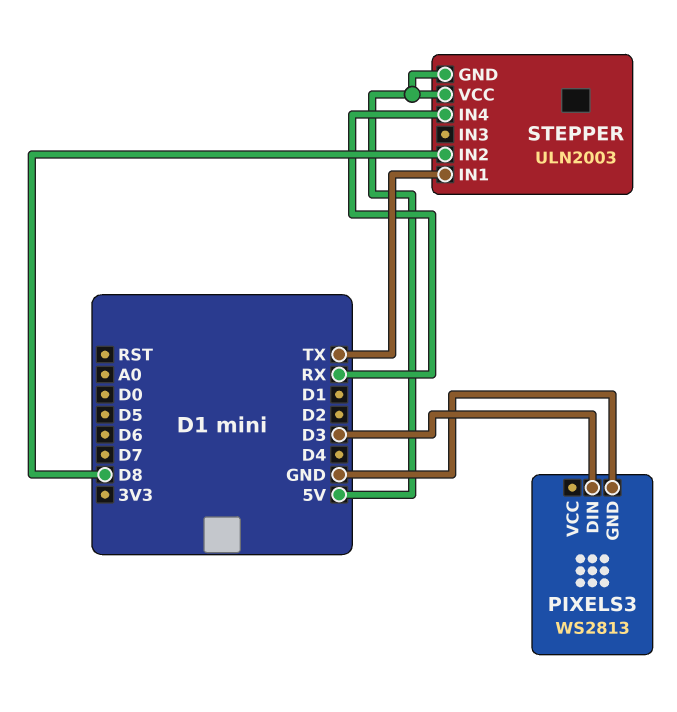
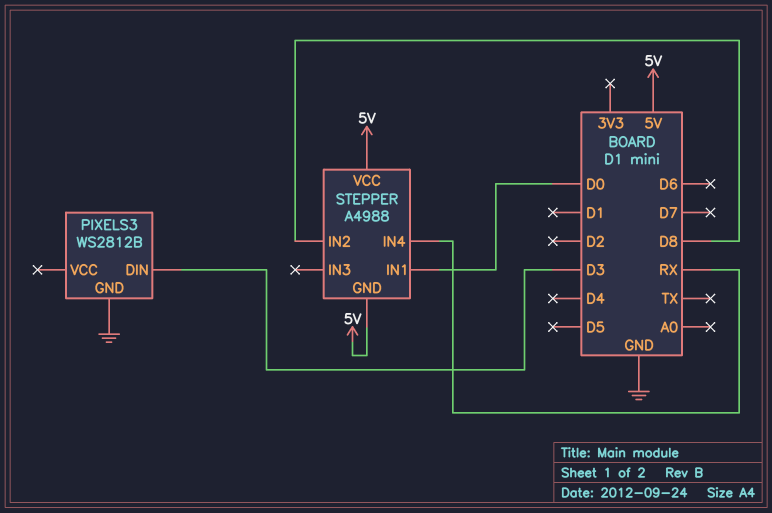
PIXELS3: WS2813 -> WS2812B
STEPPER: ULN2003 -> A4988
STEPPER pin IN1: TX -> D0

